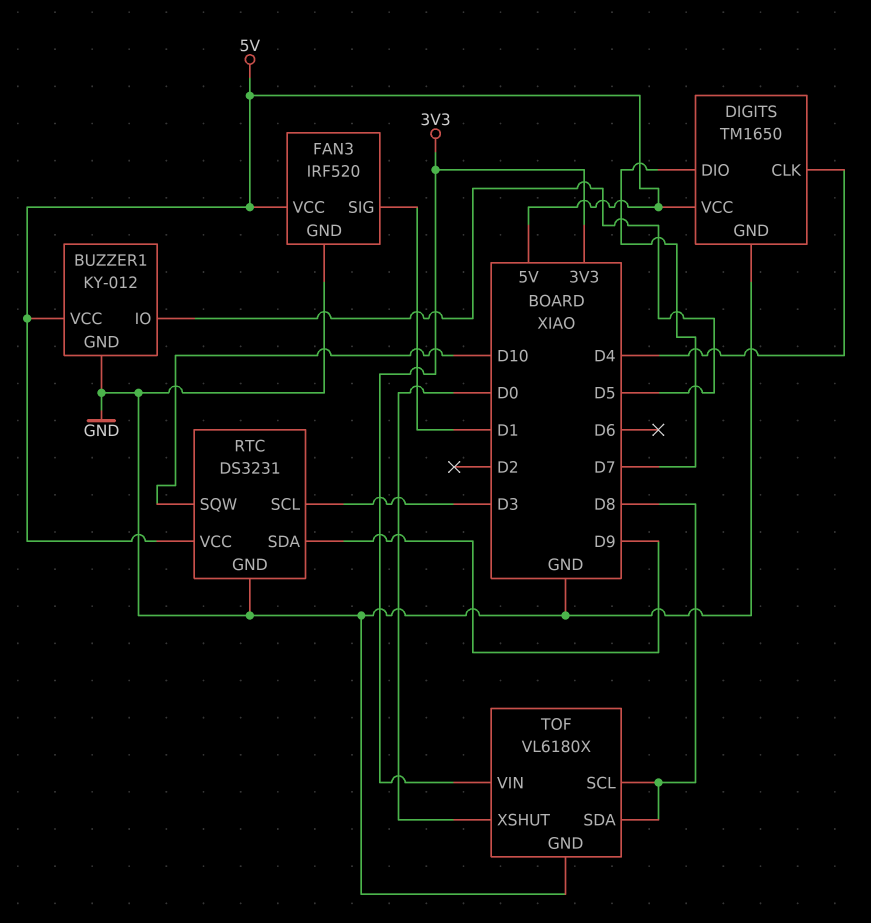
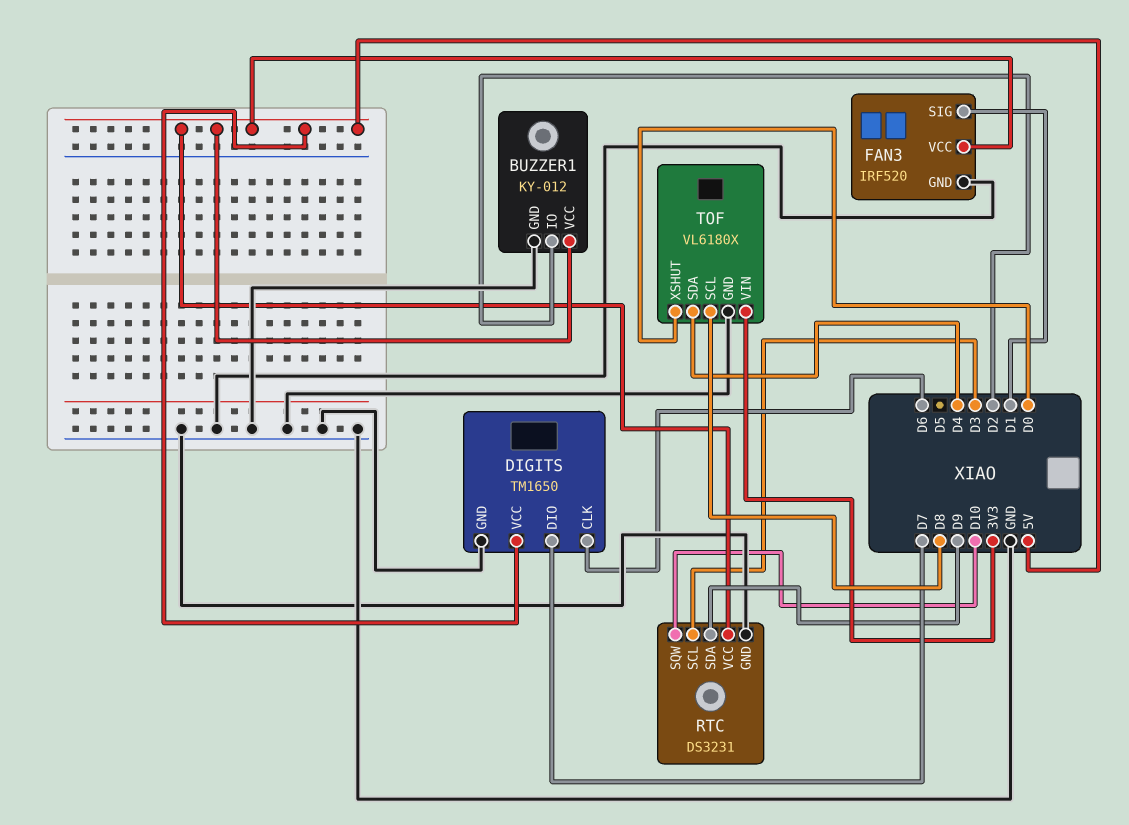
BUZZER1 pin IO: D5 -> D2
DIGITS pin CLK: D4 -> D6
TOF pin SDA: D8 -> D4

